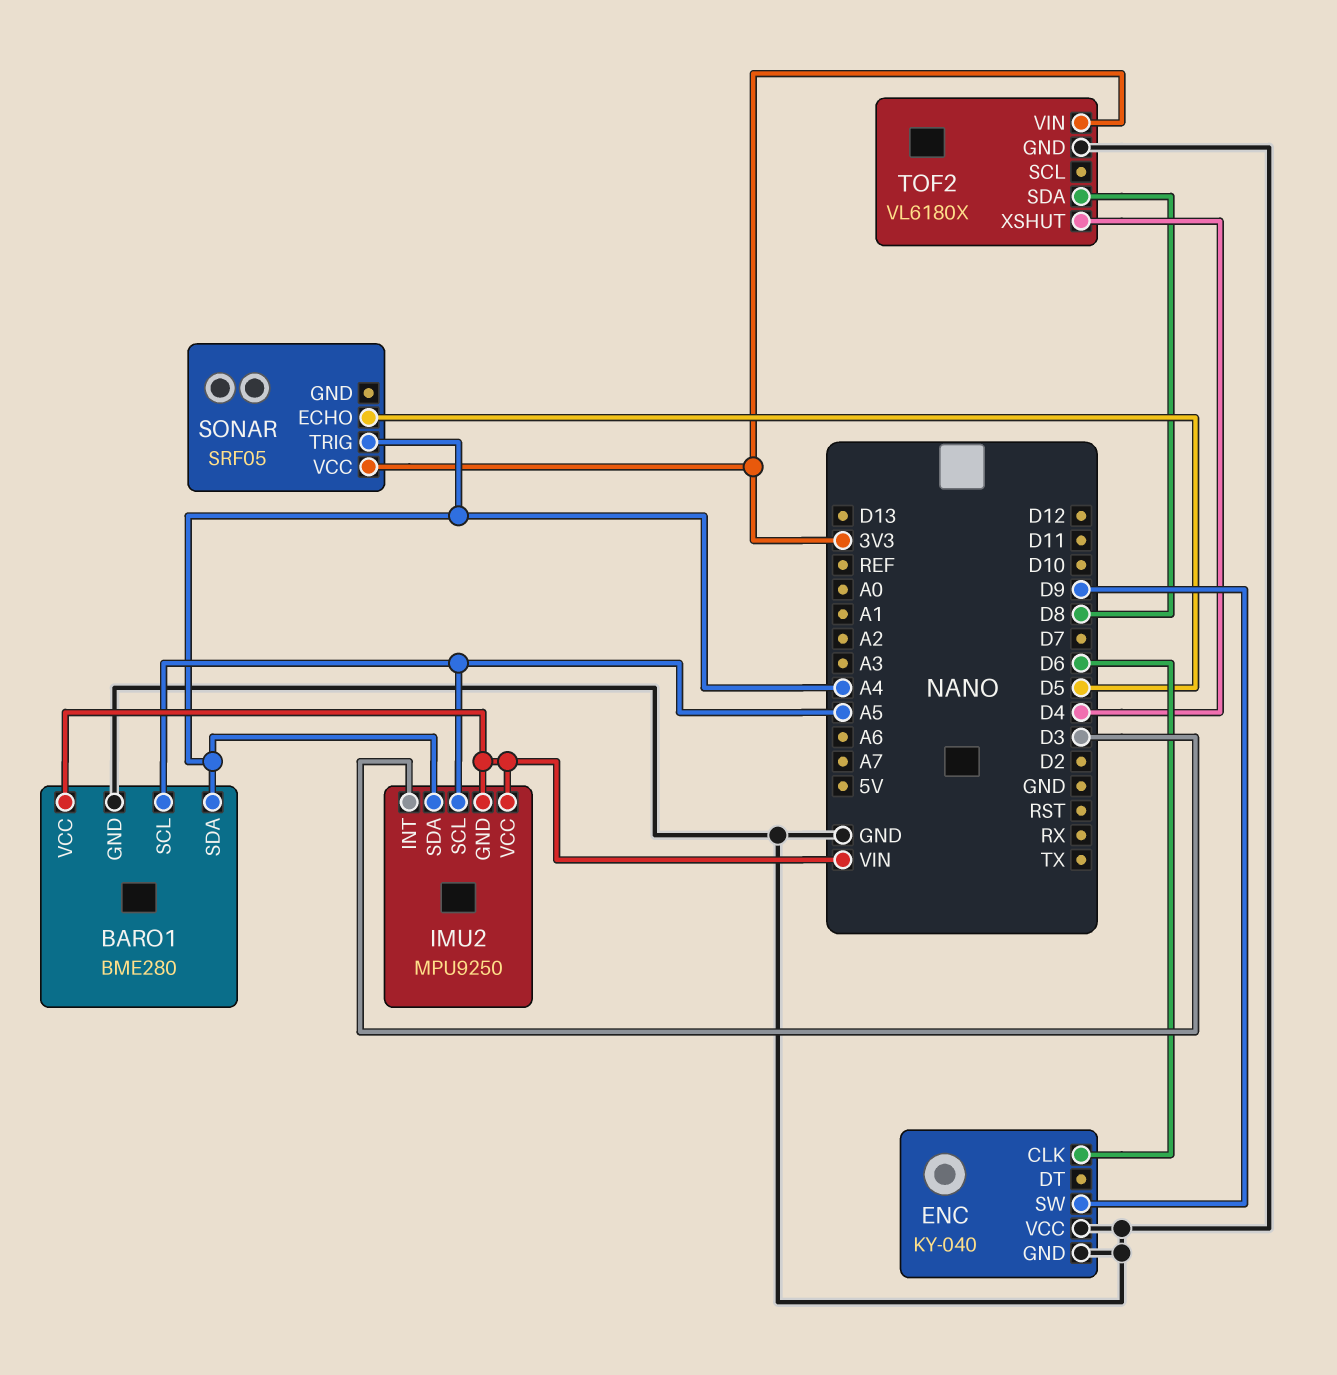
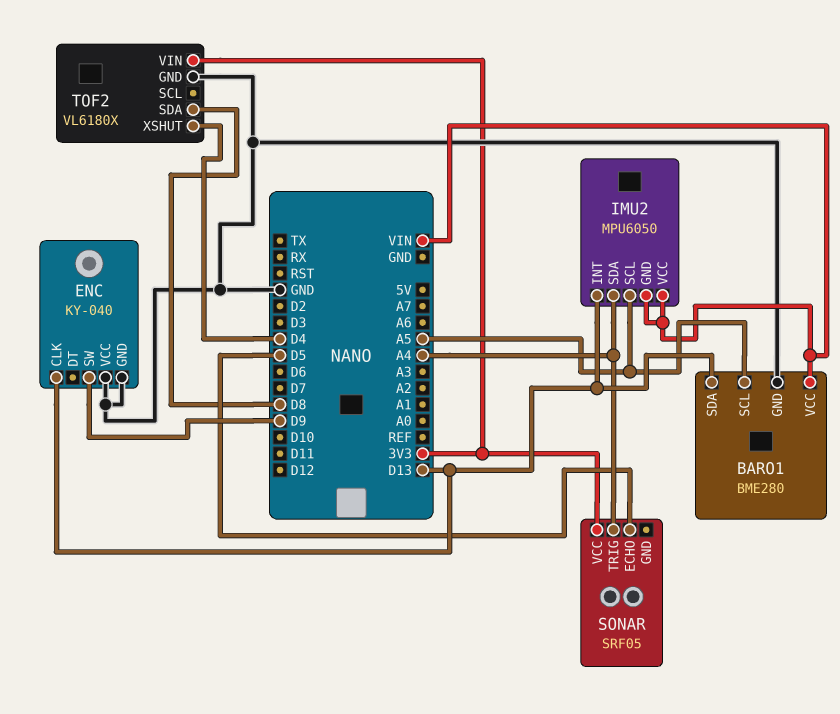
BARO1 pin SDA: A4 -> D13
ENC pin CLK: D6 -> D13
IMU2: MPU9250 -> MPU6050
IMU2 pin INT: D3 -> D13

